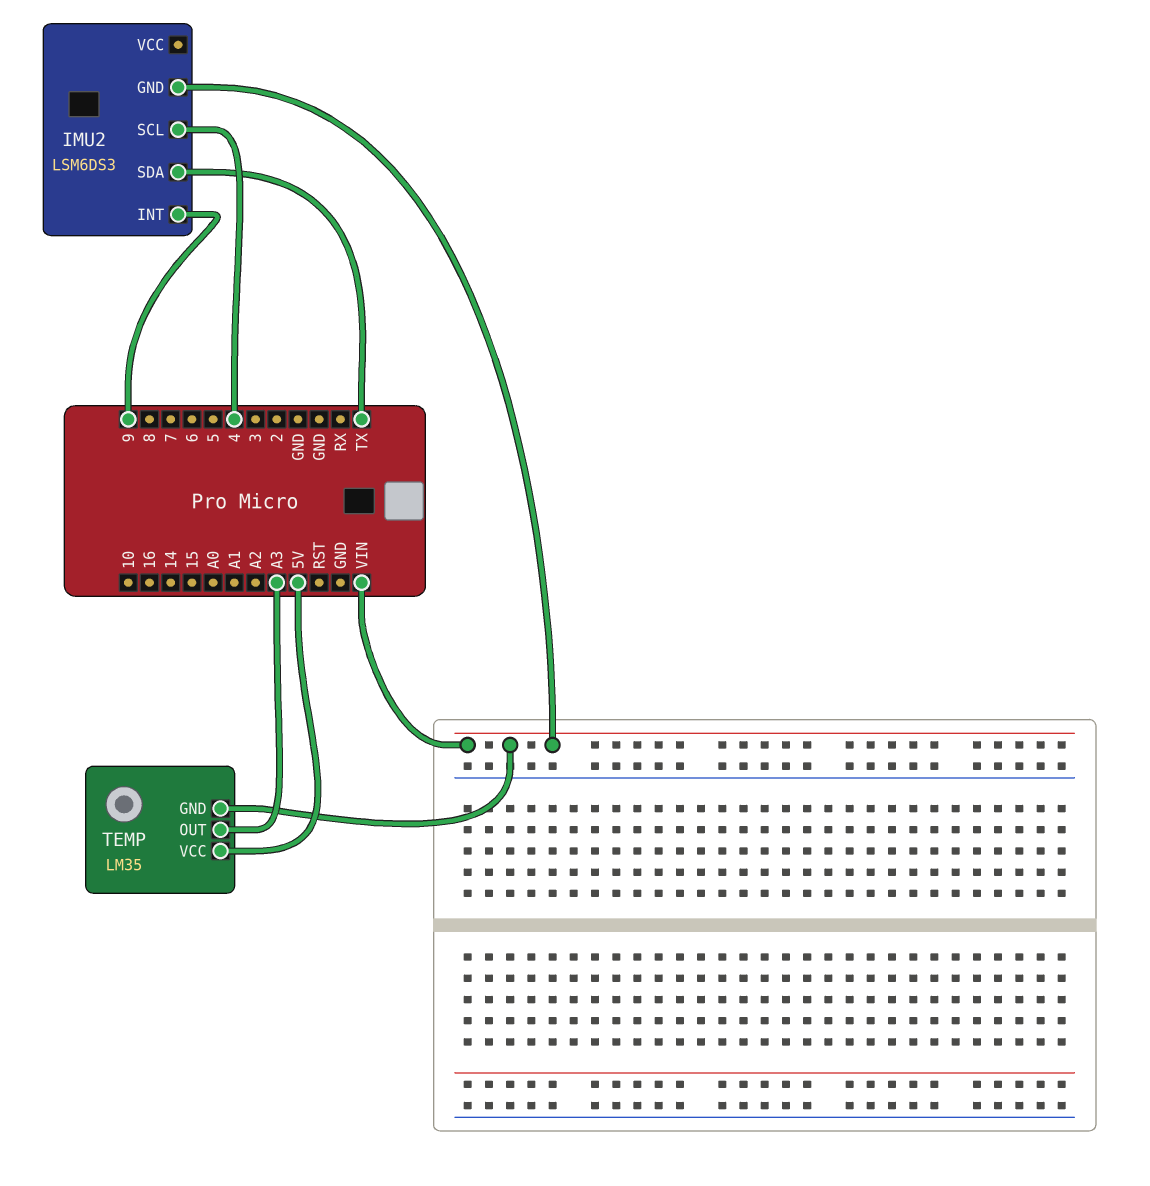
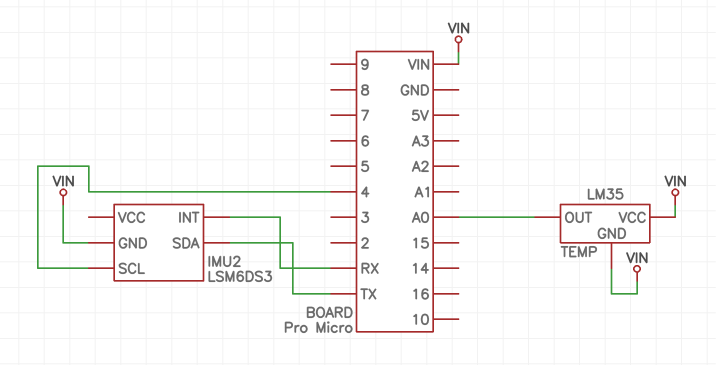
IMU2 pin INT: 9 -> RX
TEMP pin OUT: A3 -> A0
TEMP pin VCC: 5V -> VIN

